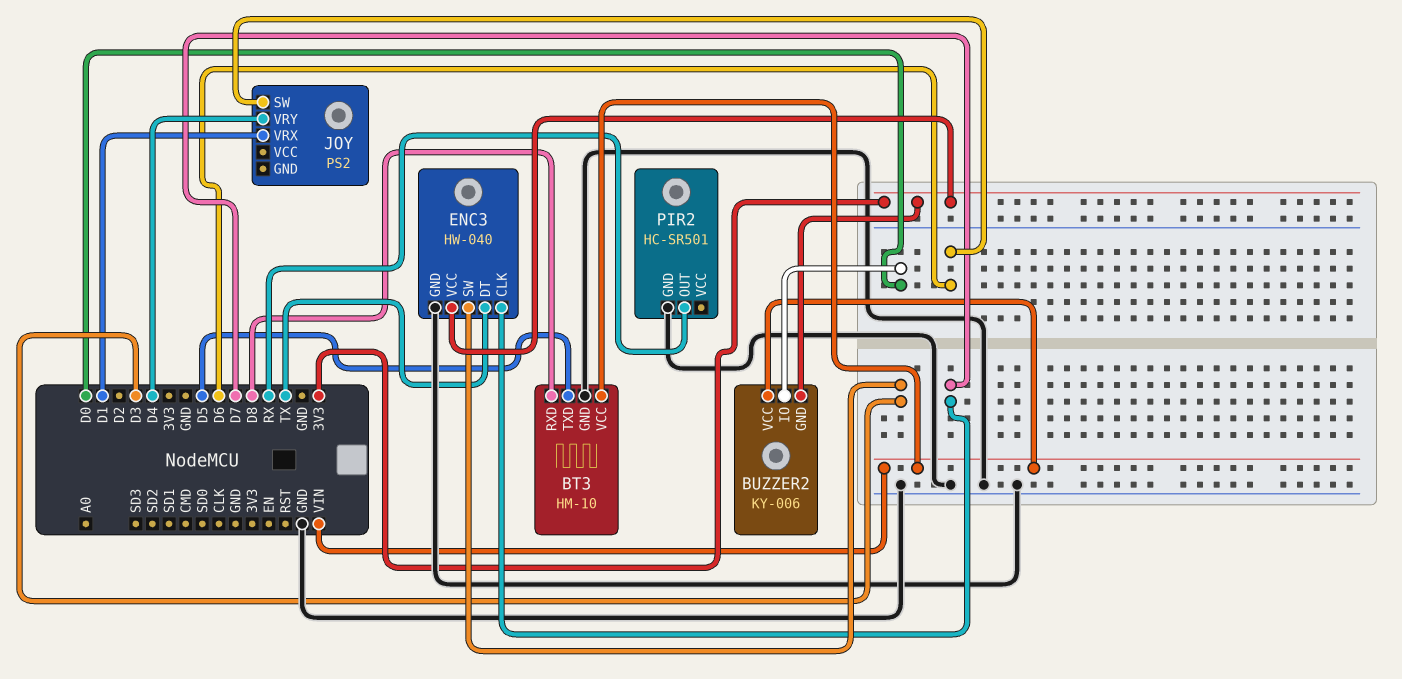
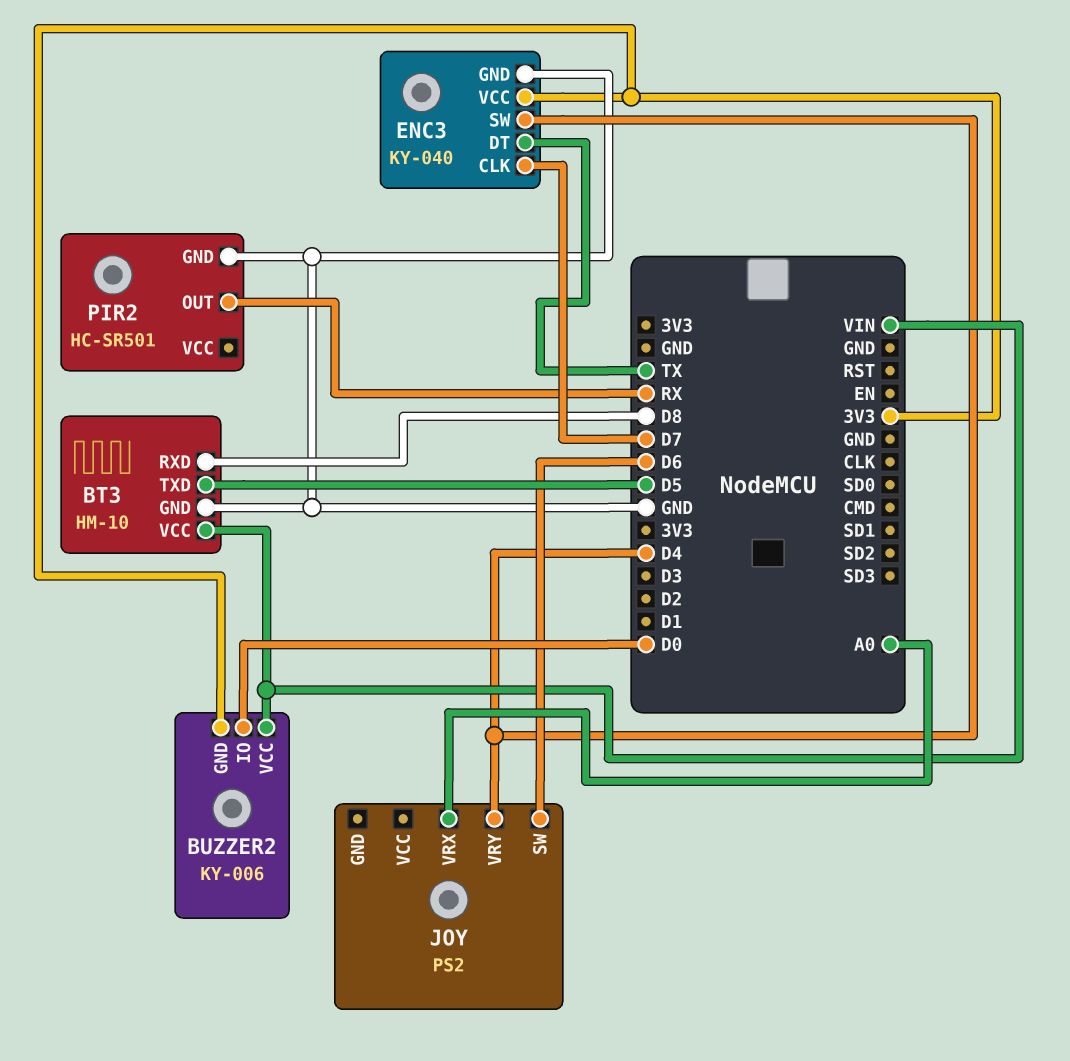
ENC3: HW-040 -> KY-040
ENC3 pin SW: D3 -> D4
JOY pin VRX: D1 -> A0

